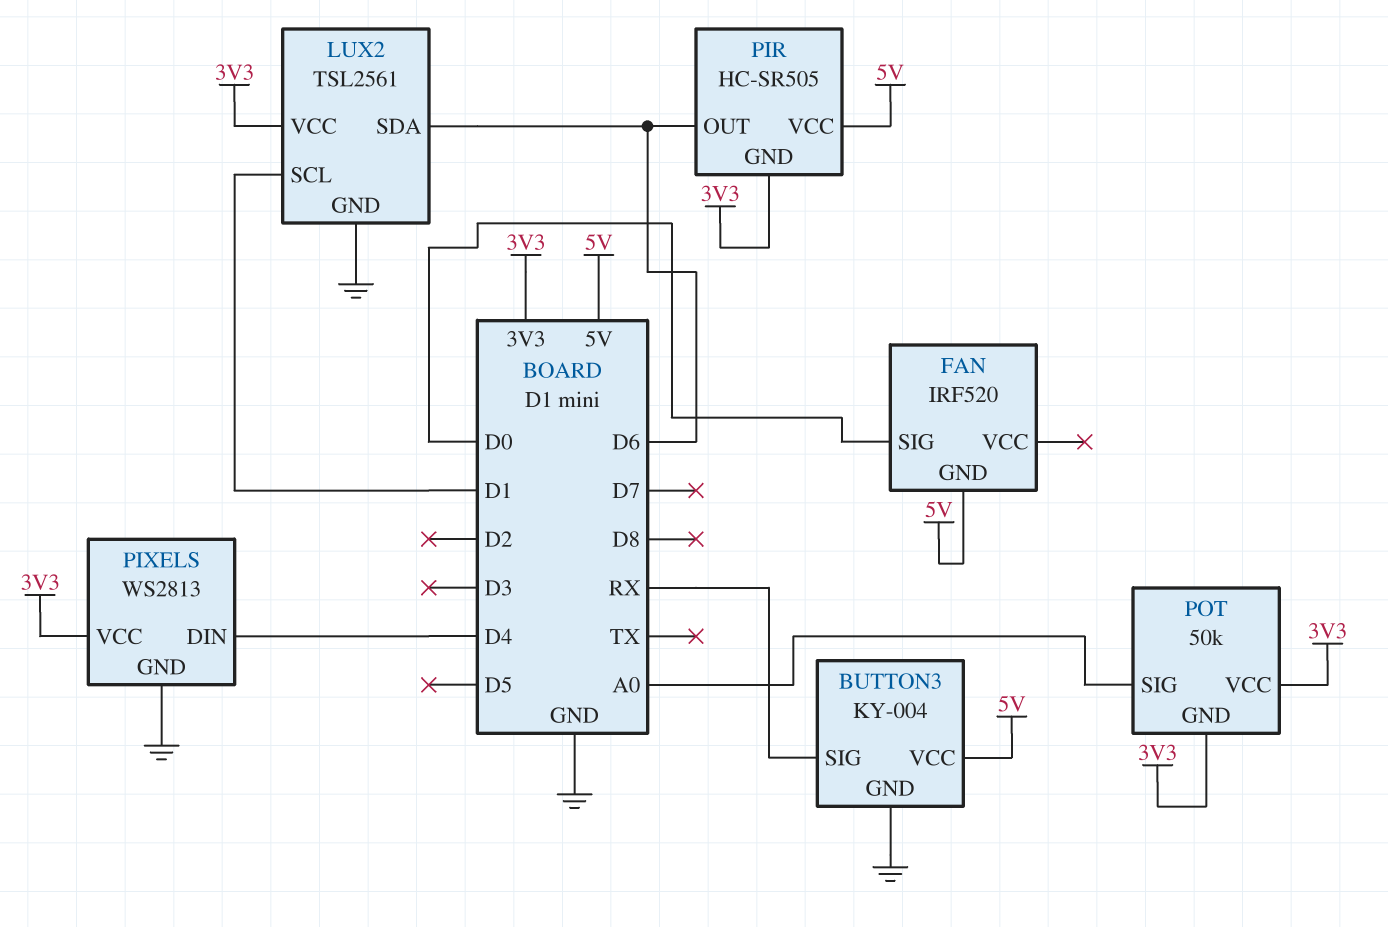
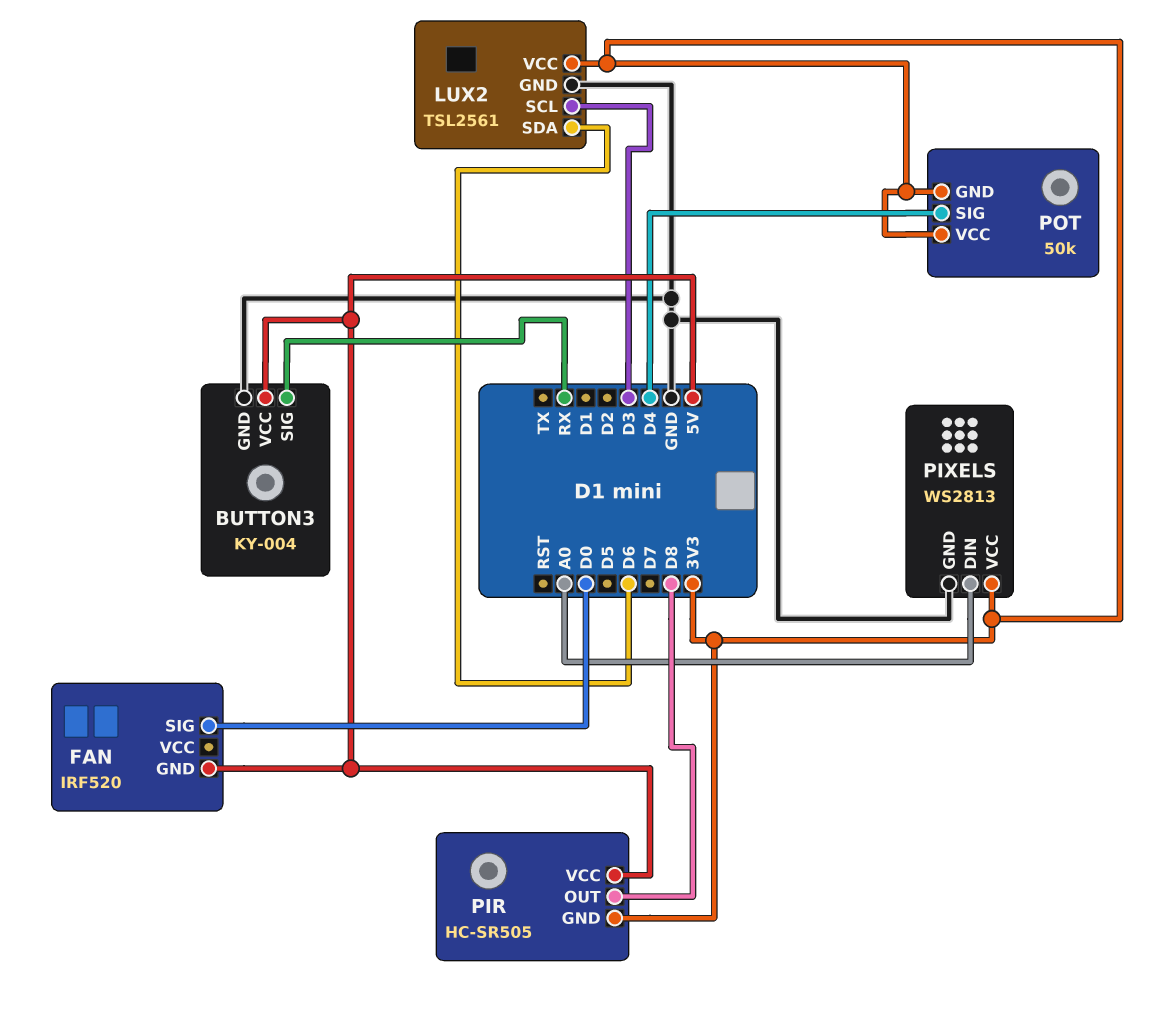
LUX2 pin SCL: D1 -> D3
PIR pin OUT: D6 -> D8
PIXELS pin DIN: D4 -> A0
POT pin SIG: A0 -> D4

